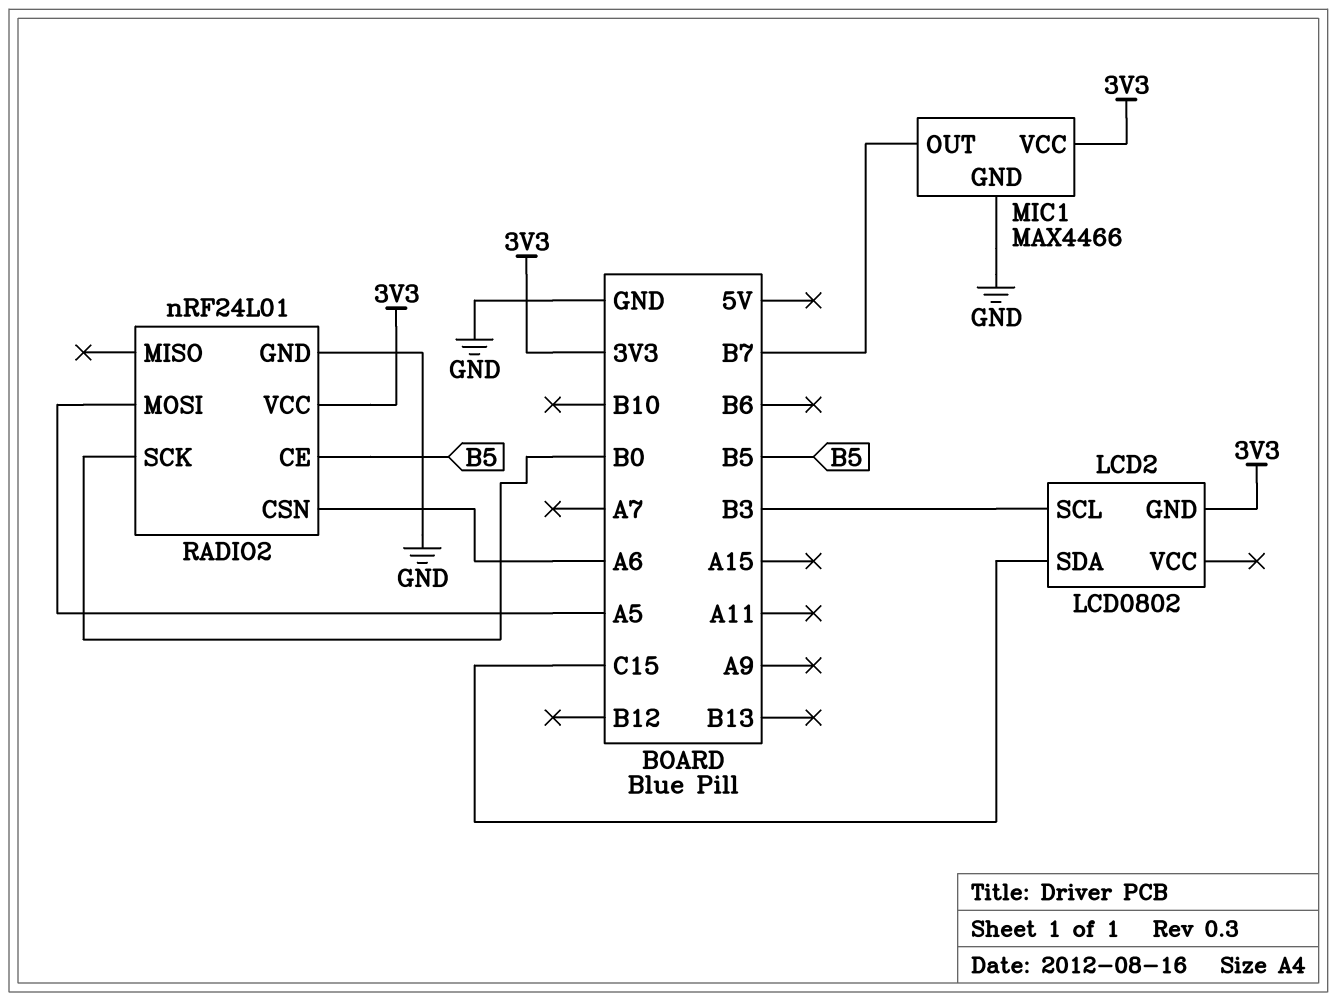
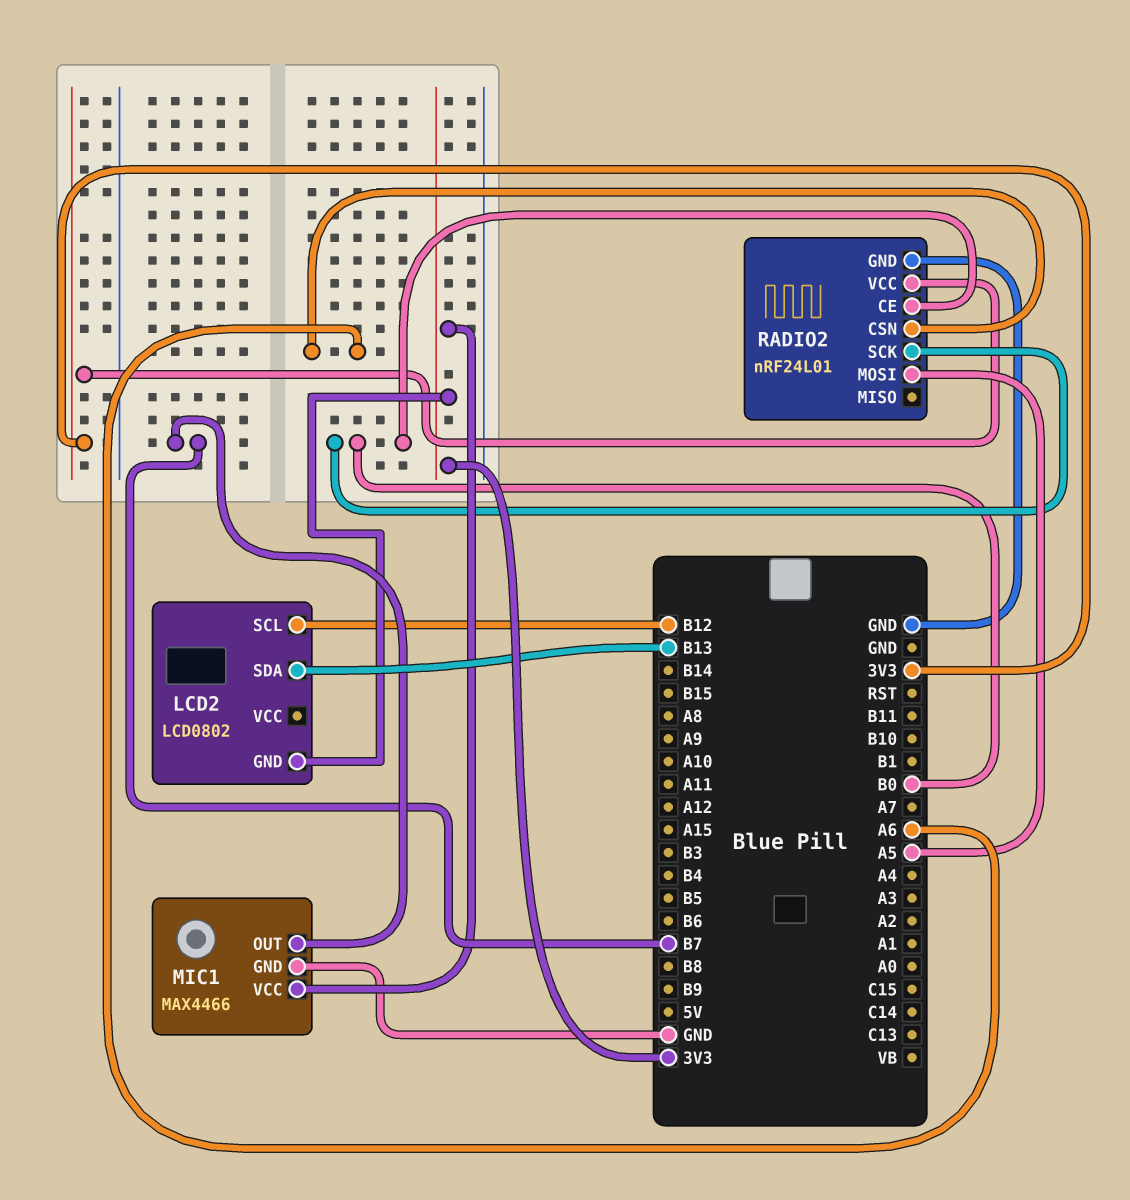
LCD2 pin SCL: B3 -> B12
LCD2 pin SDA: C15 -> B13
RADIO2 pin CE: B5 -> B0

